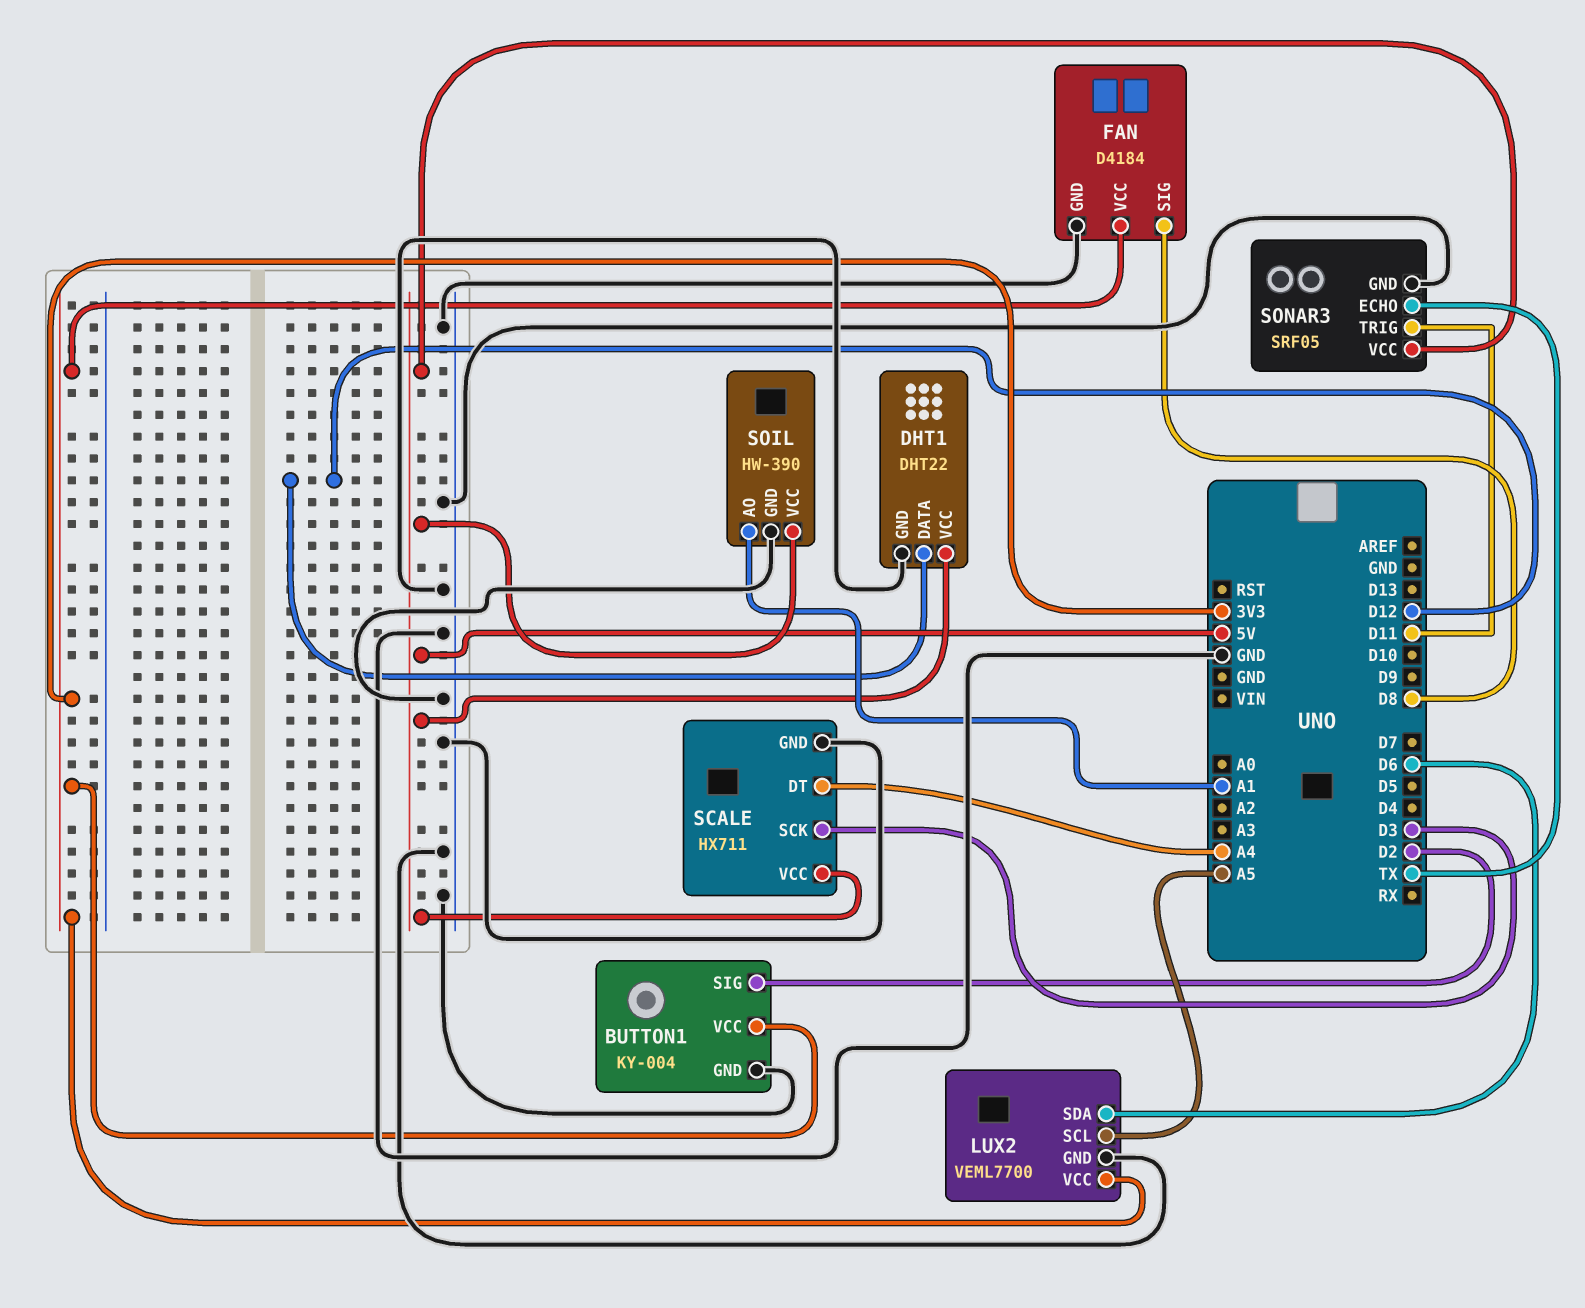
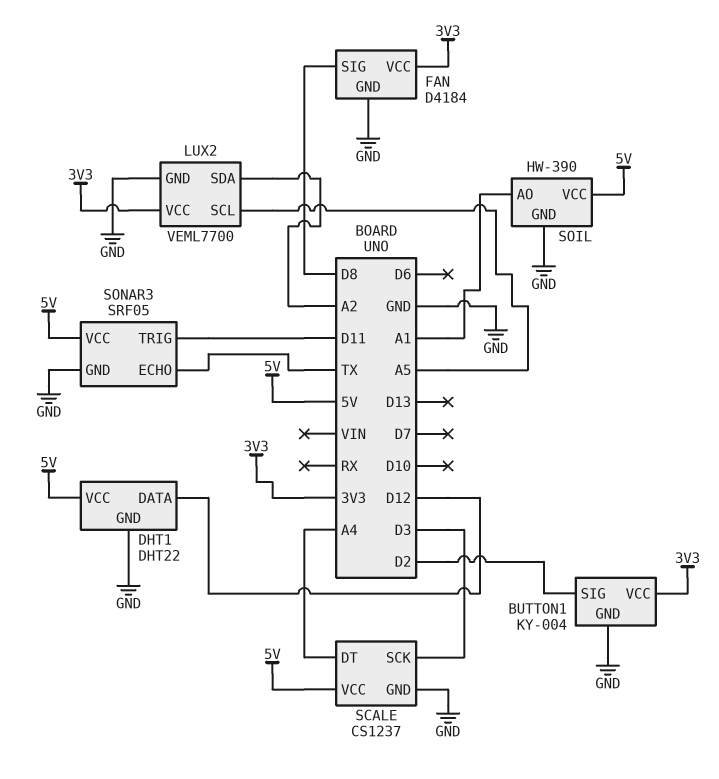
LUX2 pin SDA: D6 -> A2
SCALE: HX711 -> CS1237

